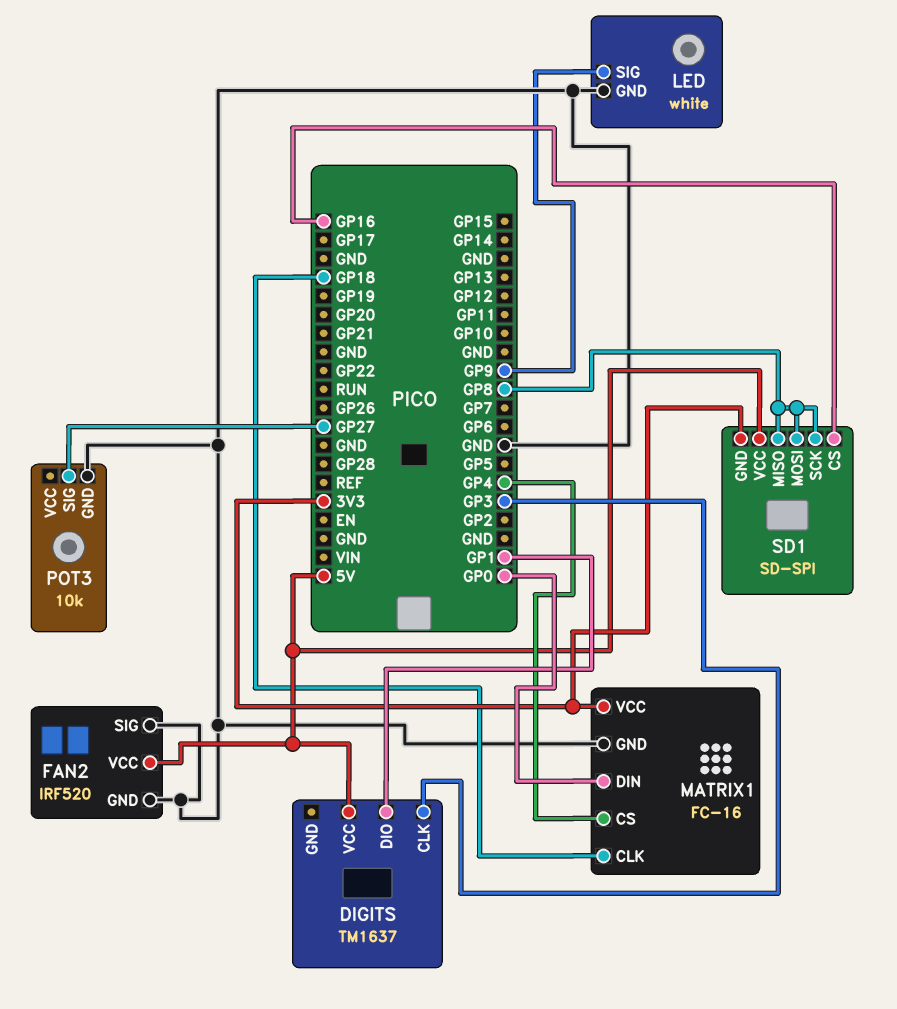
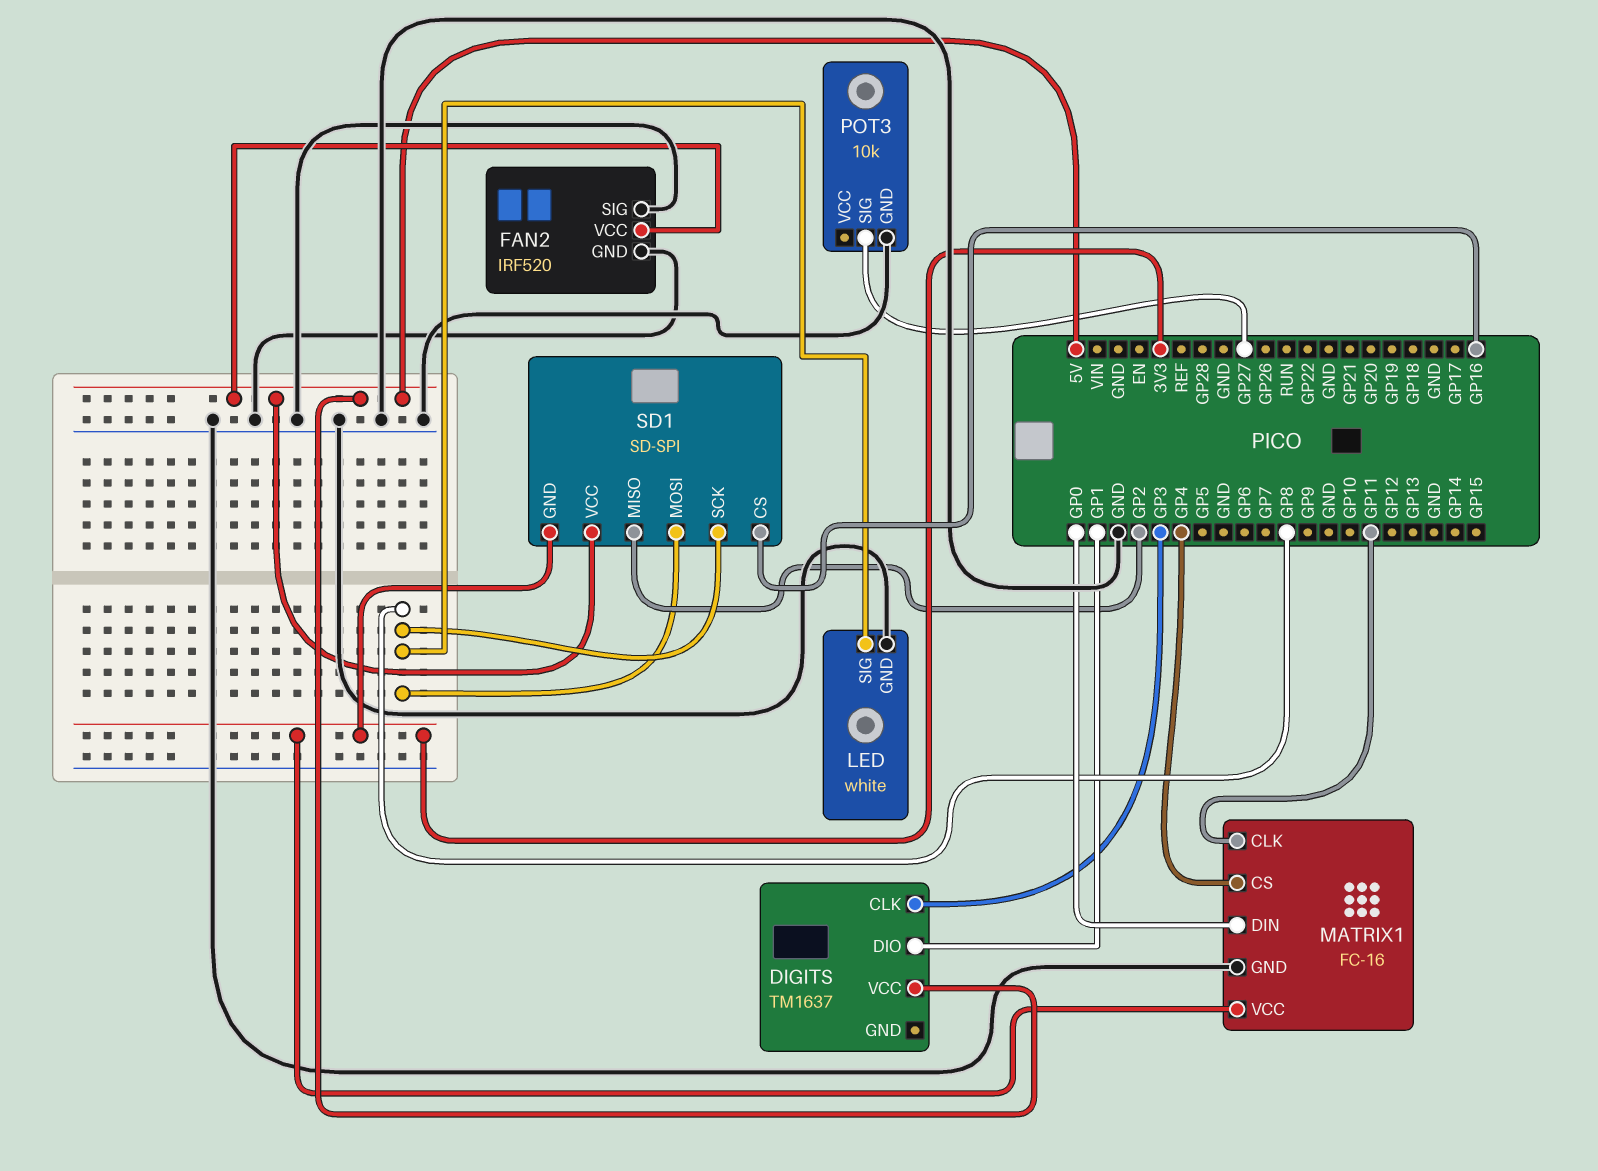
LED pin SIG: GP9 -> GP8
MATRIX1 pin CLK: GP18 -> GP11
SD1 pin MISO: GP8 -> GP2

